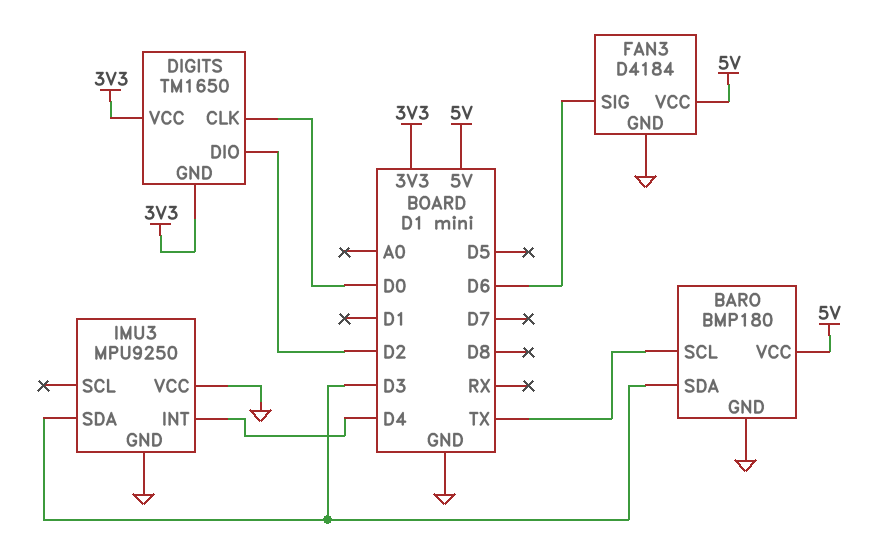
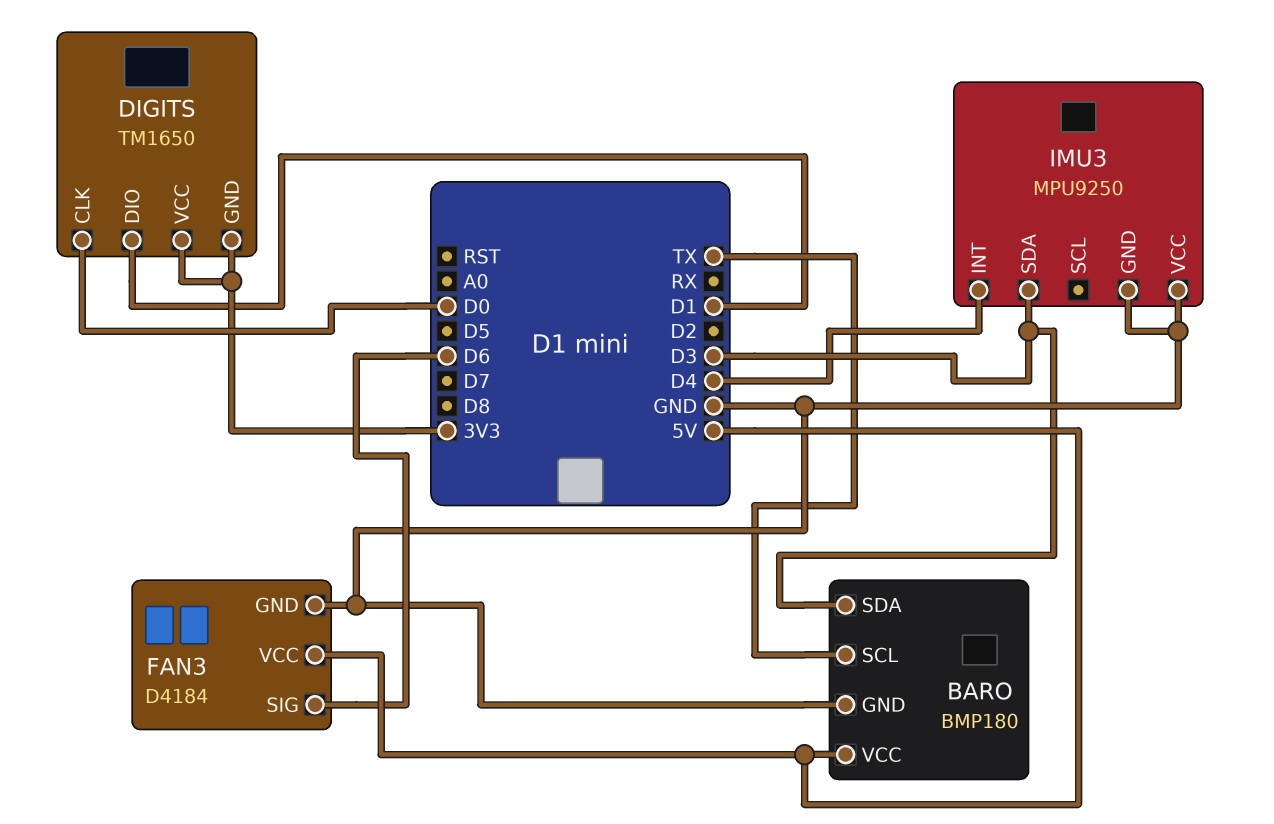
DIGITS pin DIO: D2 -> D1

